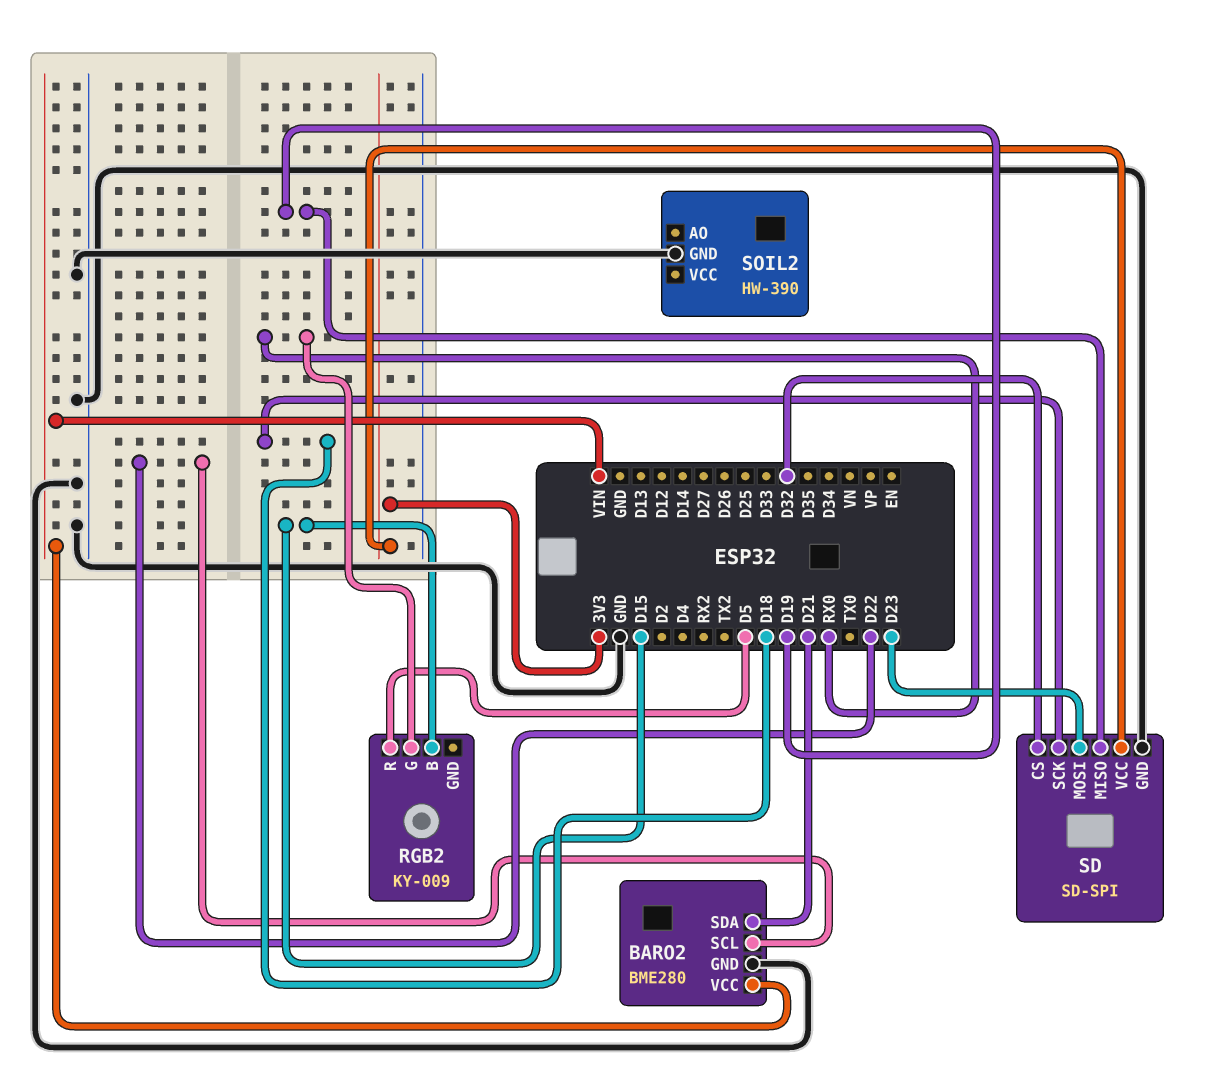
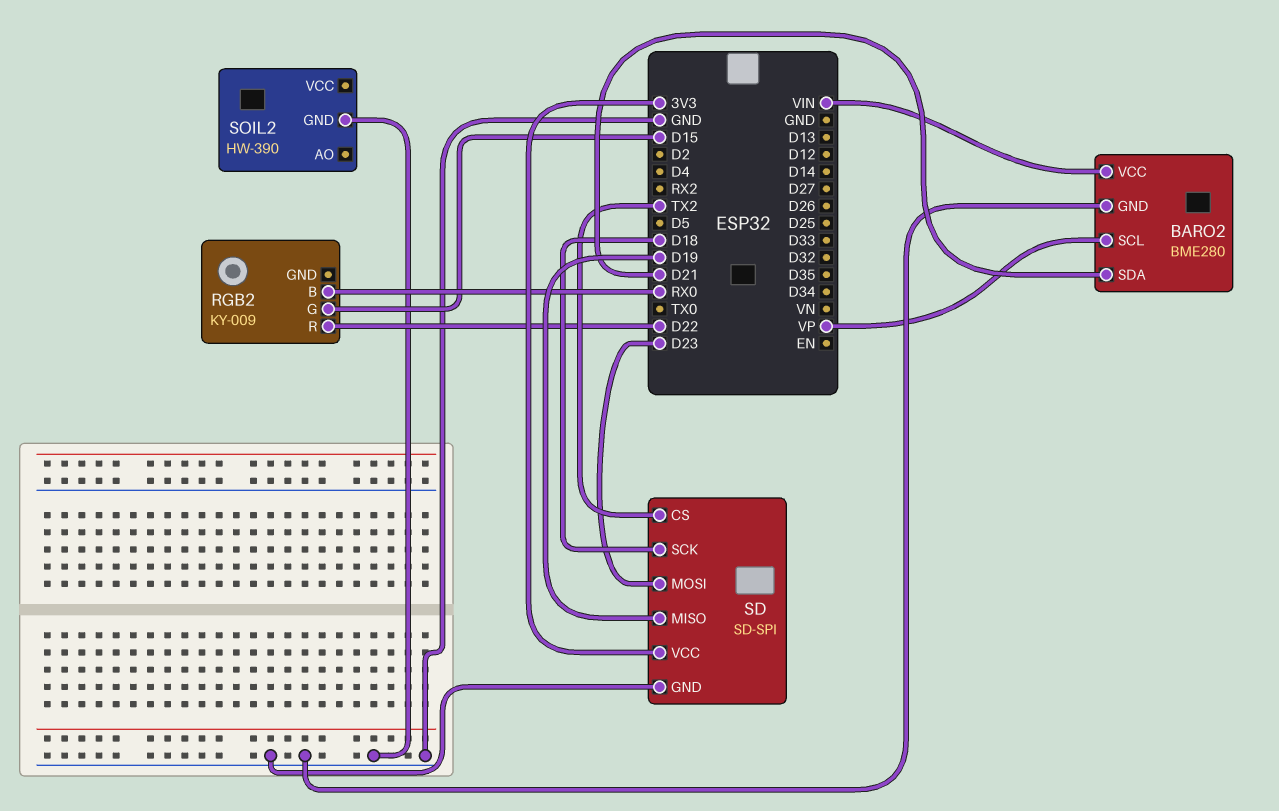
BARO2 pin SCL: D22 -> VP
RGB2 pin B: D15 -> RX0
RGB2 pin G: RX0 -> D15
RGB2 pin R: D5 -> D22
SD pin CS: D32 -> TX2

